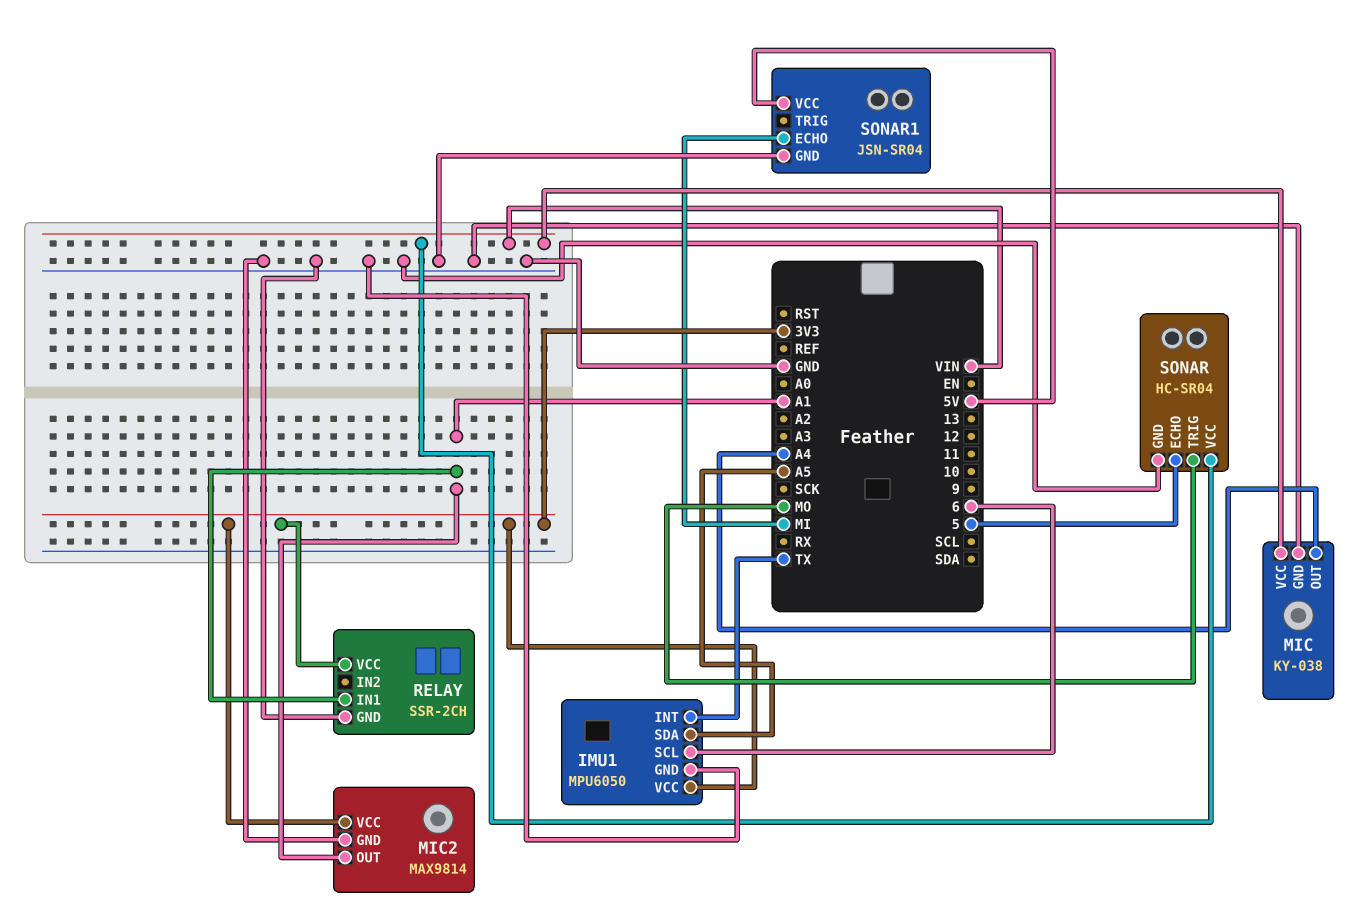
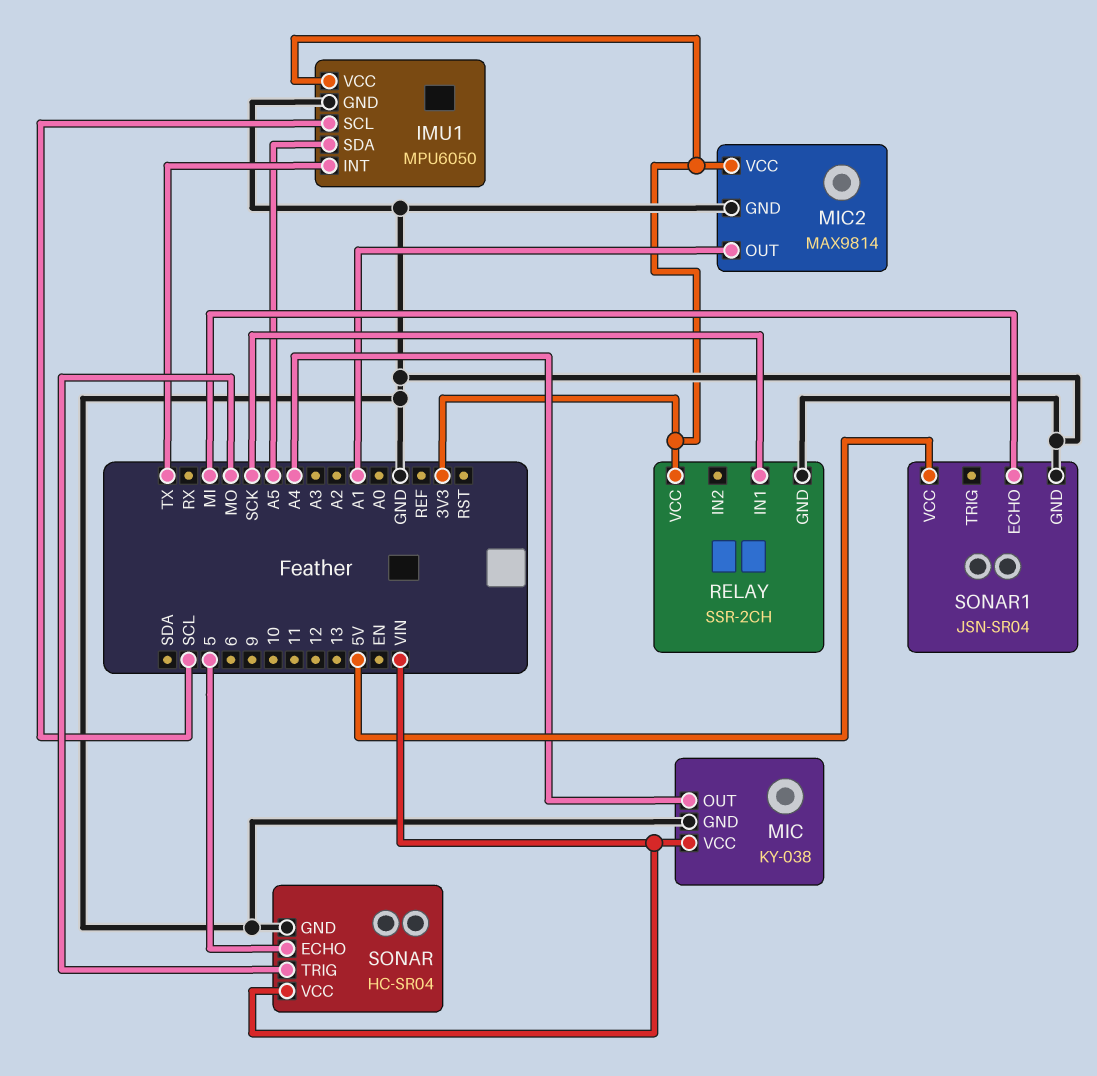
IMU1 pin SCL: 6 -> SCL
RELAY pin IN1: A1 -> SCK

